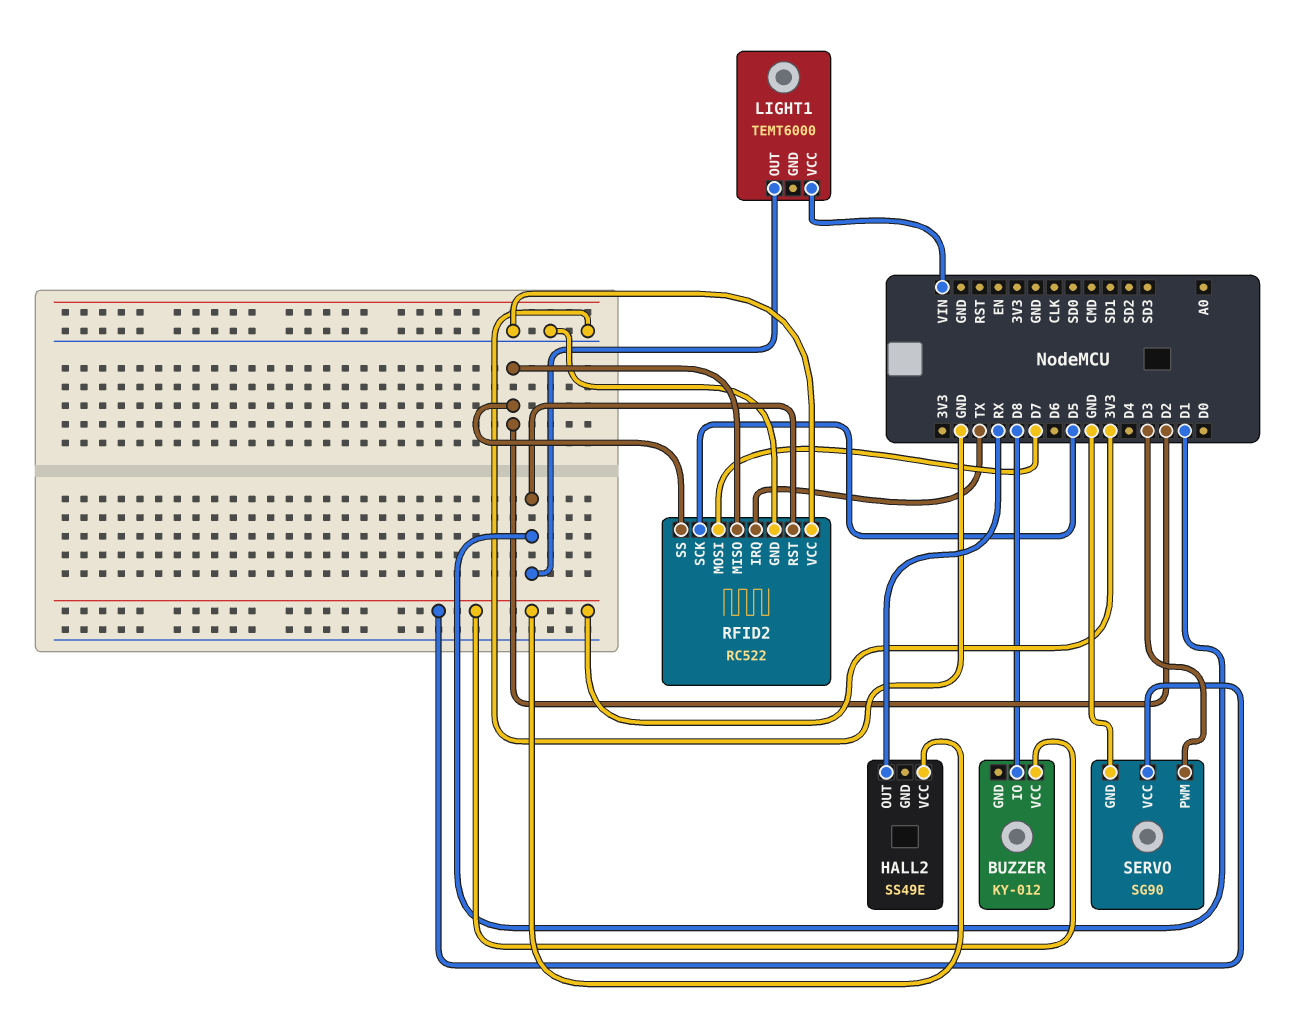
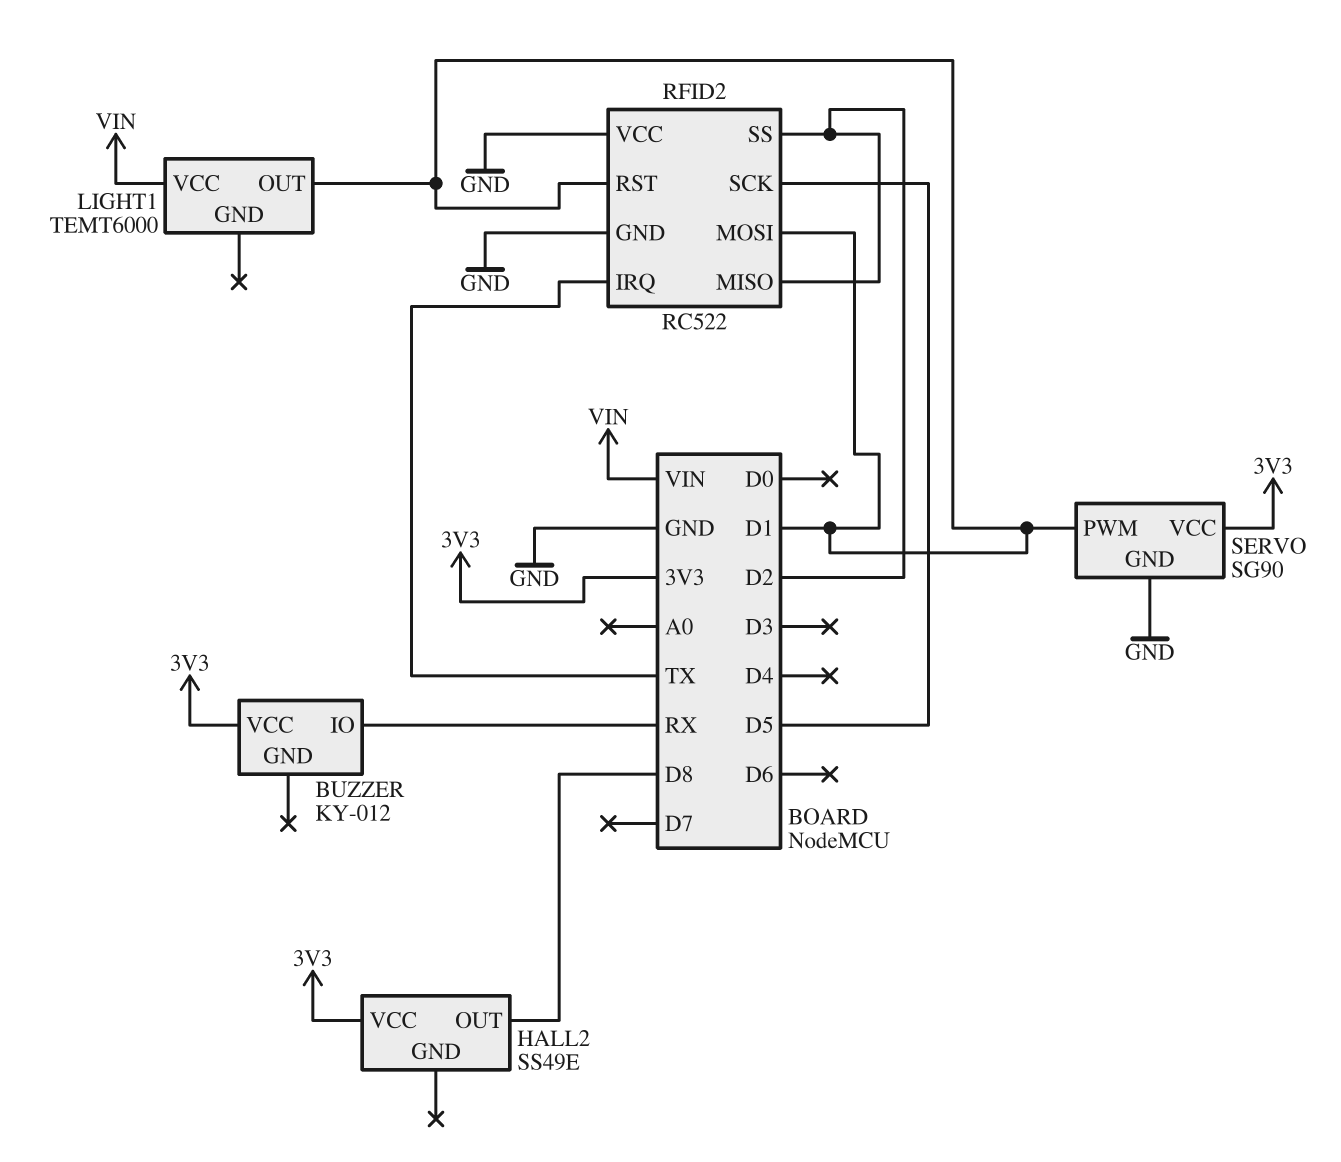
BUZZER pin IO: D8 -> RX
HALL2 pin OUT: RX -> D8
RFID2 pin MOSI: D7 -> D1
SERVO pin PWM: D3 -> D1

